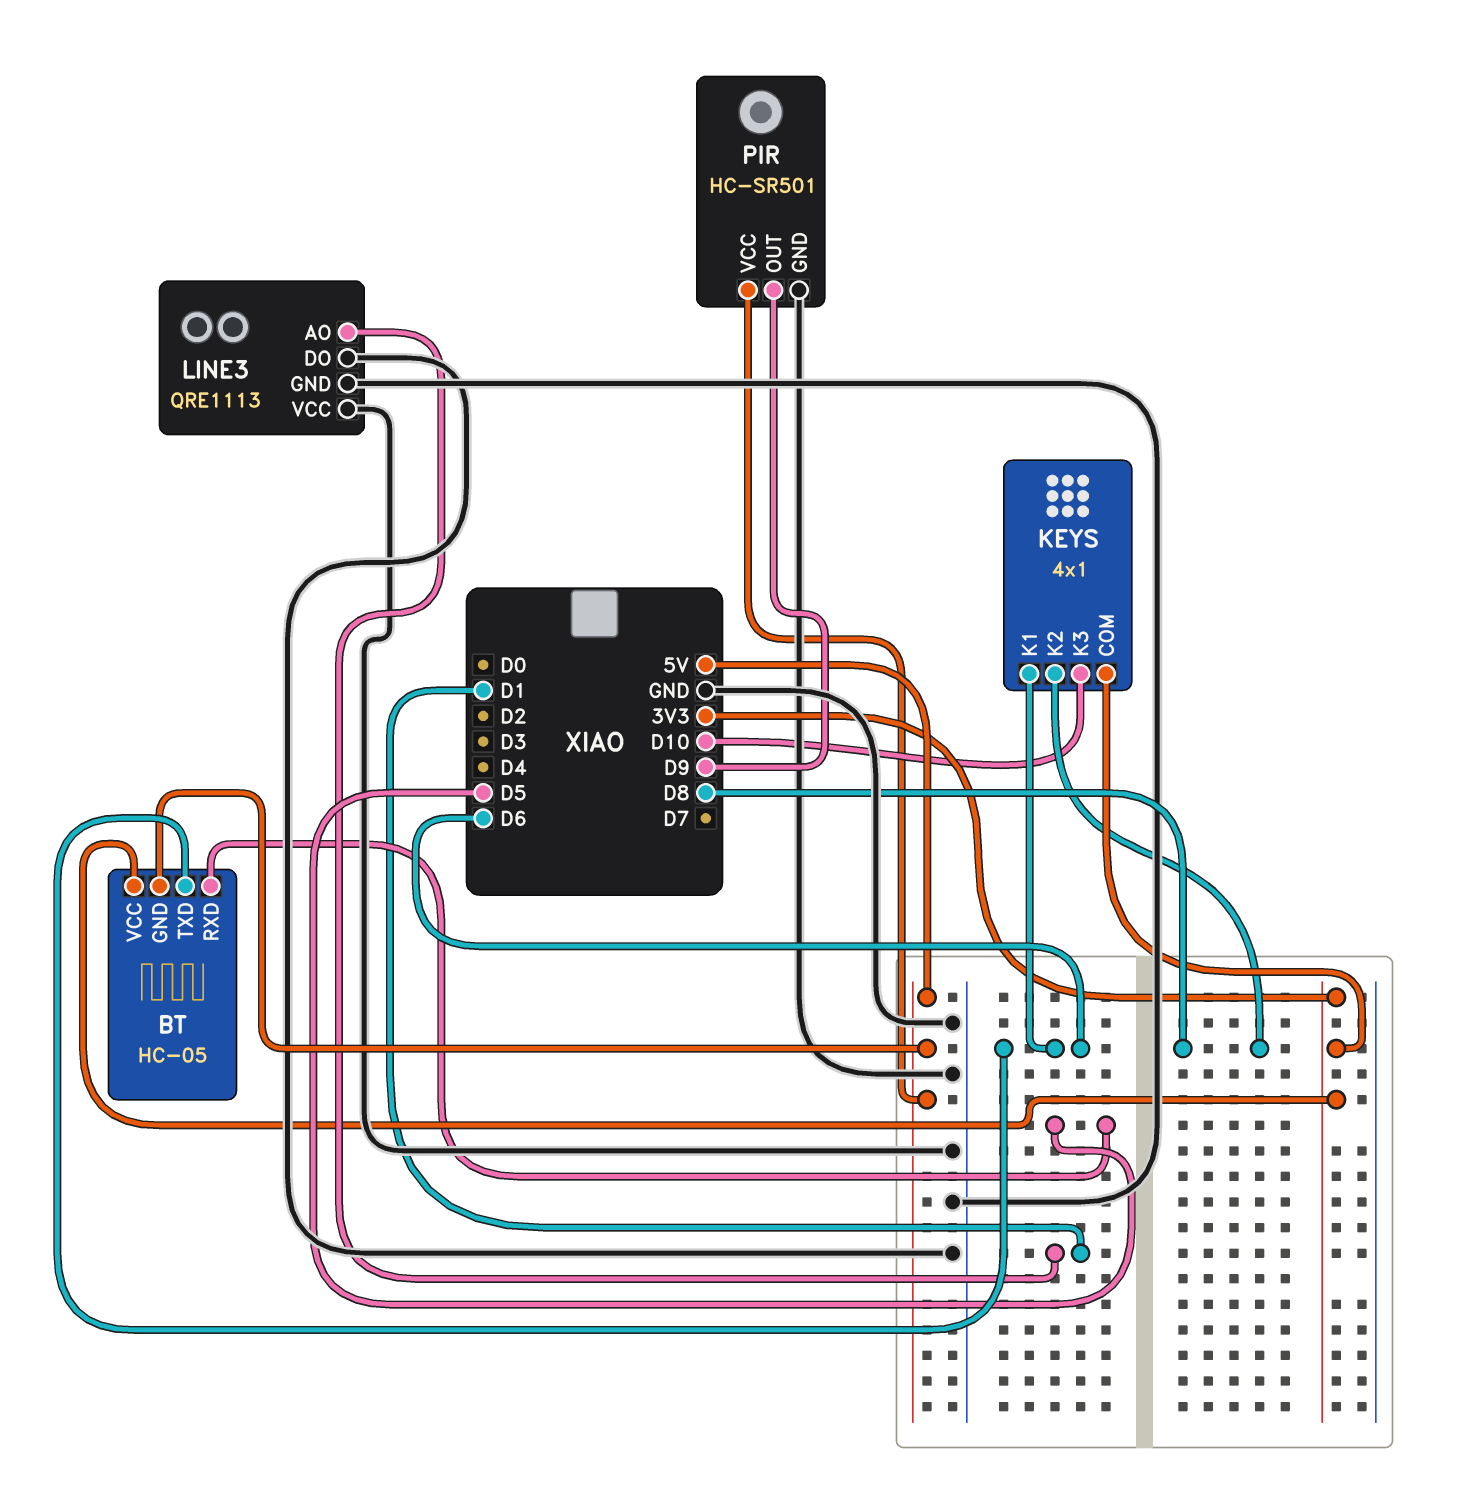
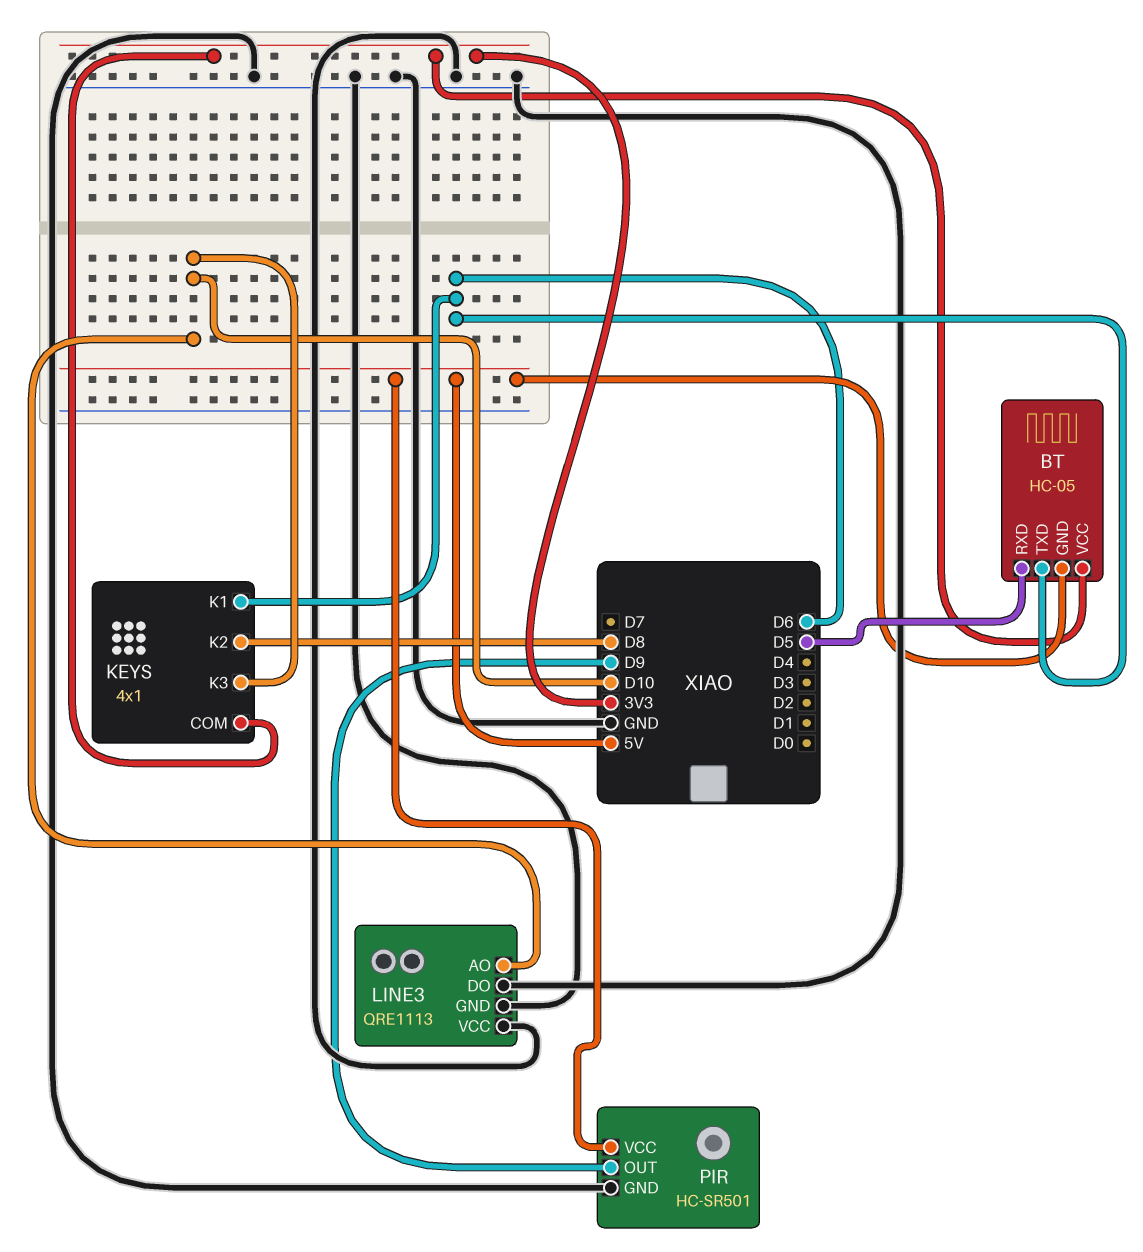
LINE3 pin AO: D1 -> D10

